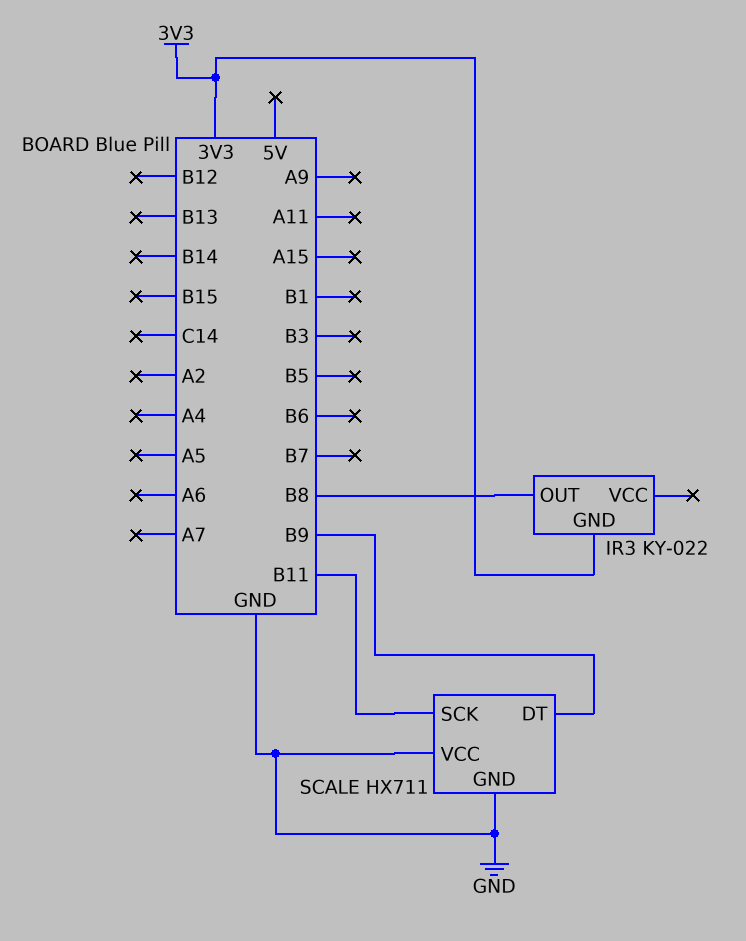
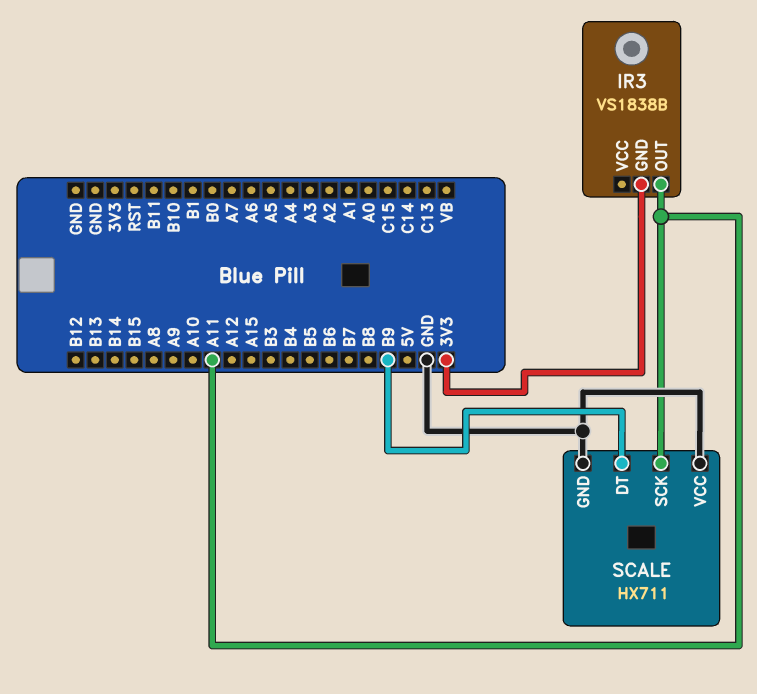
IR3: KY-022 -> VS1838B
IR3 pin OUT: B8 -> A11
SCALE pin SCK: B11 -> A11

